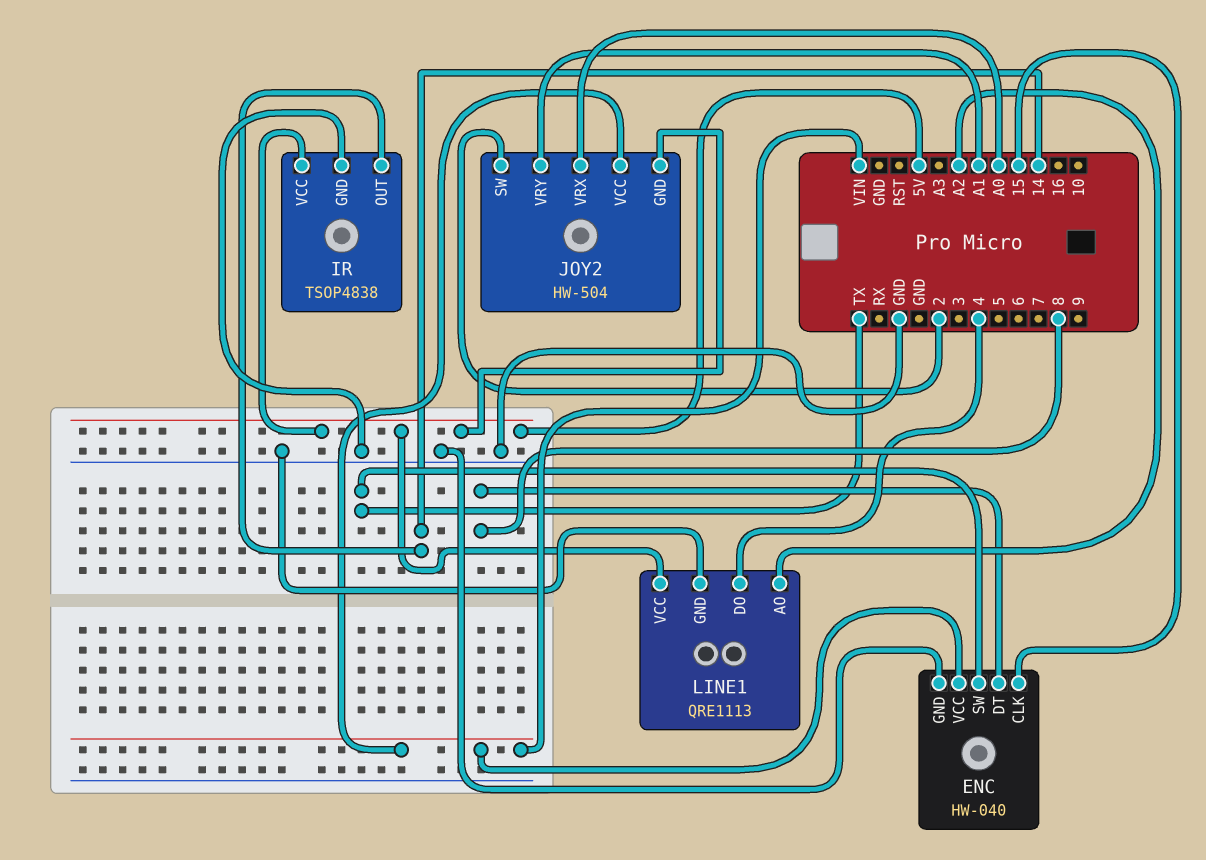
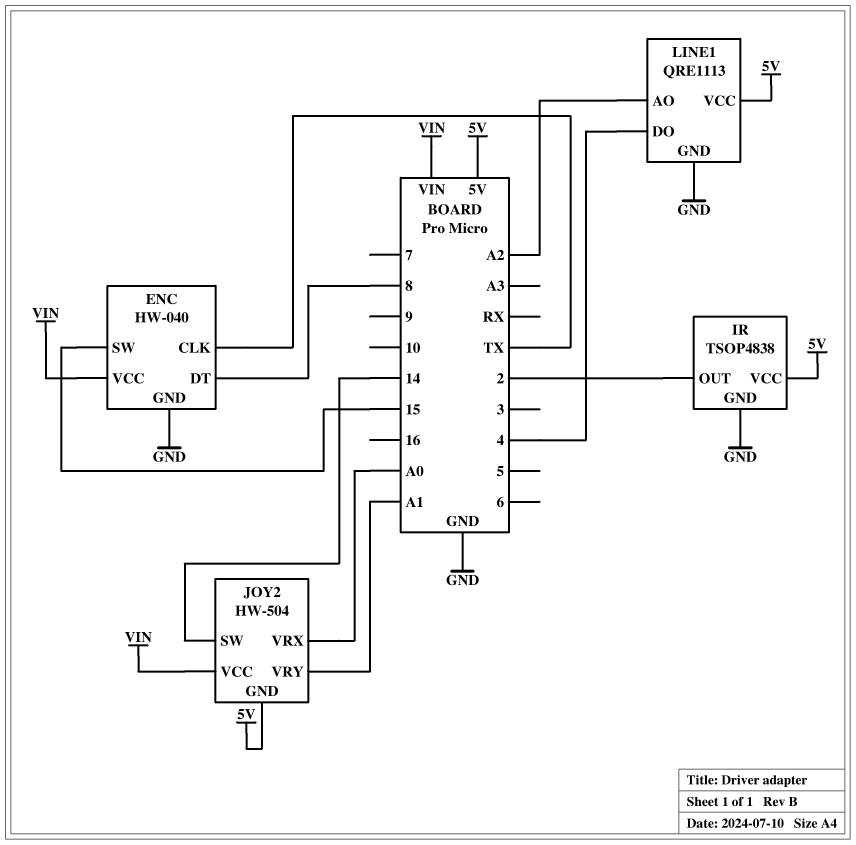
ENC pin CLK: 15 -> TX
ENC pin SW: TX -> 15
IR pin OUT: 14 -> 2
JOY2 pin SW: 2 -> 14

